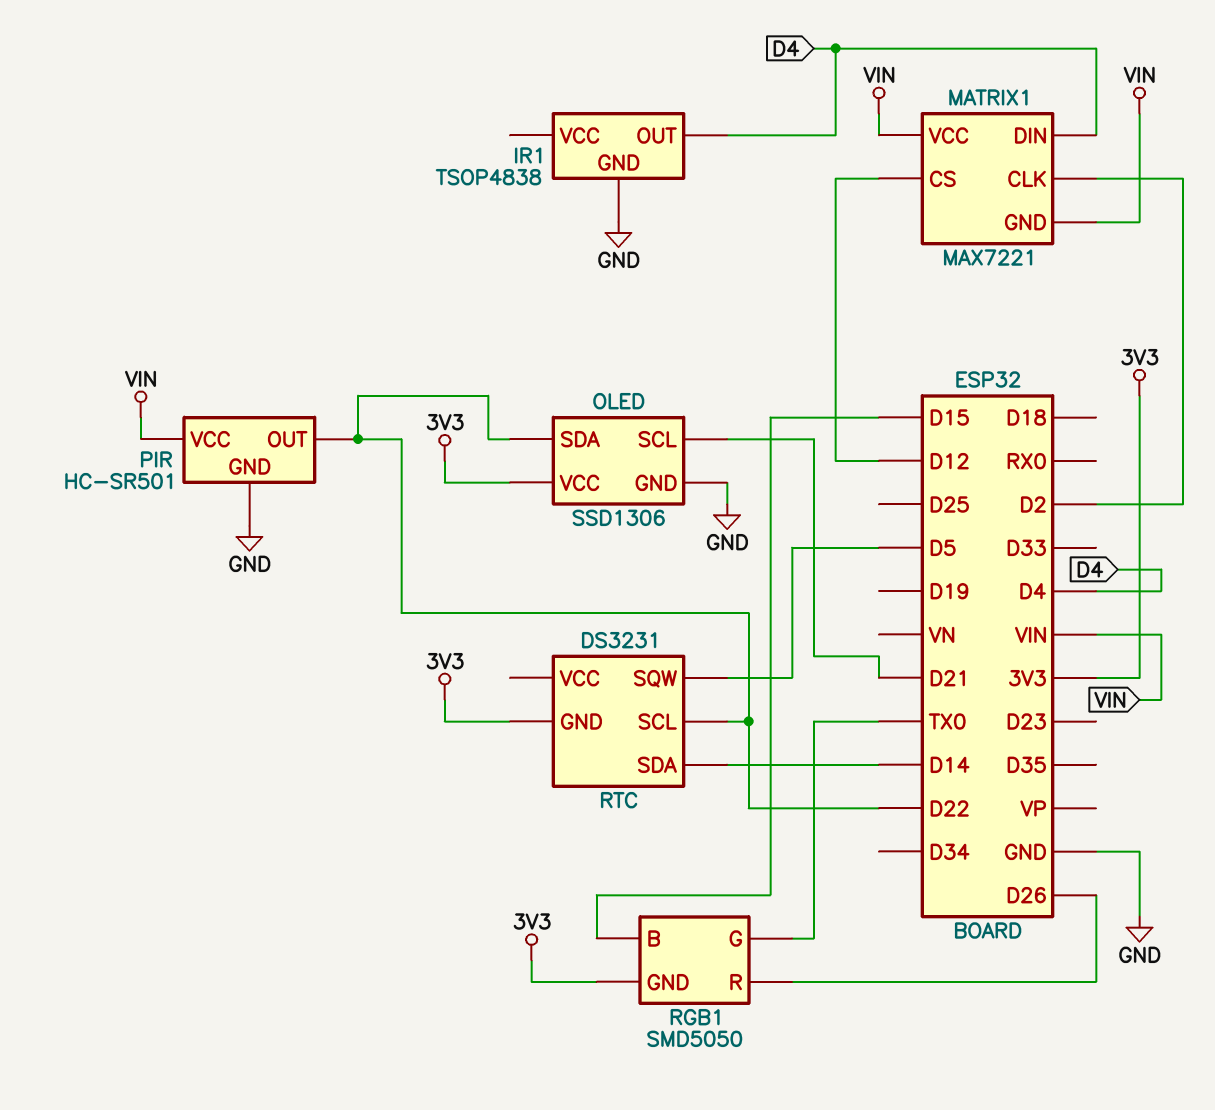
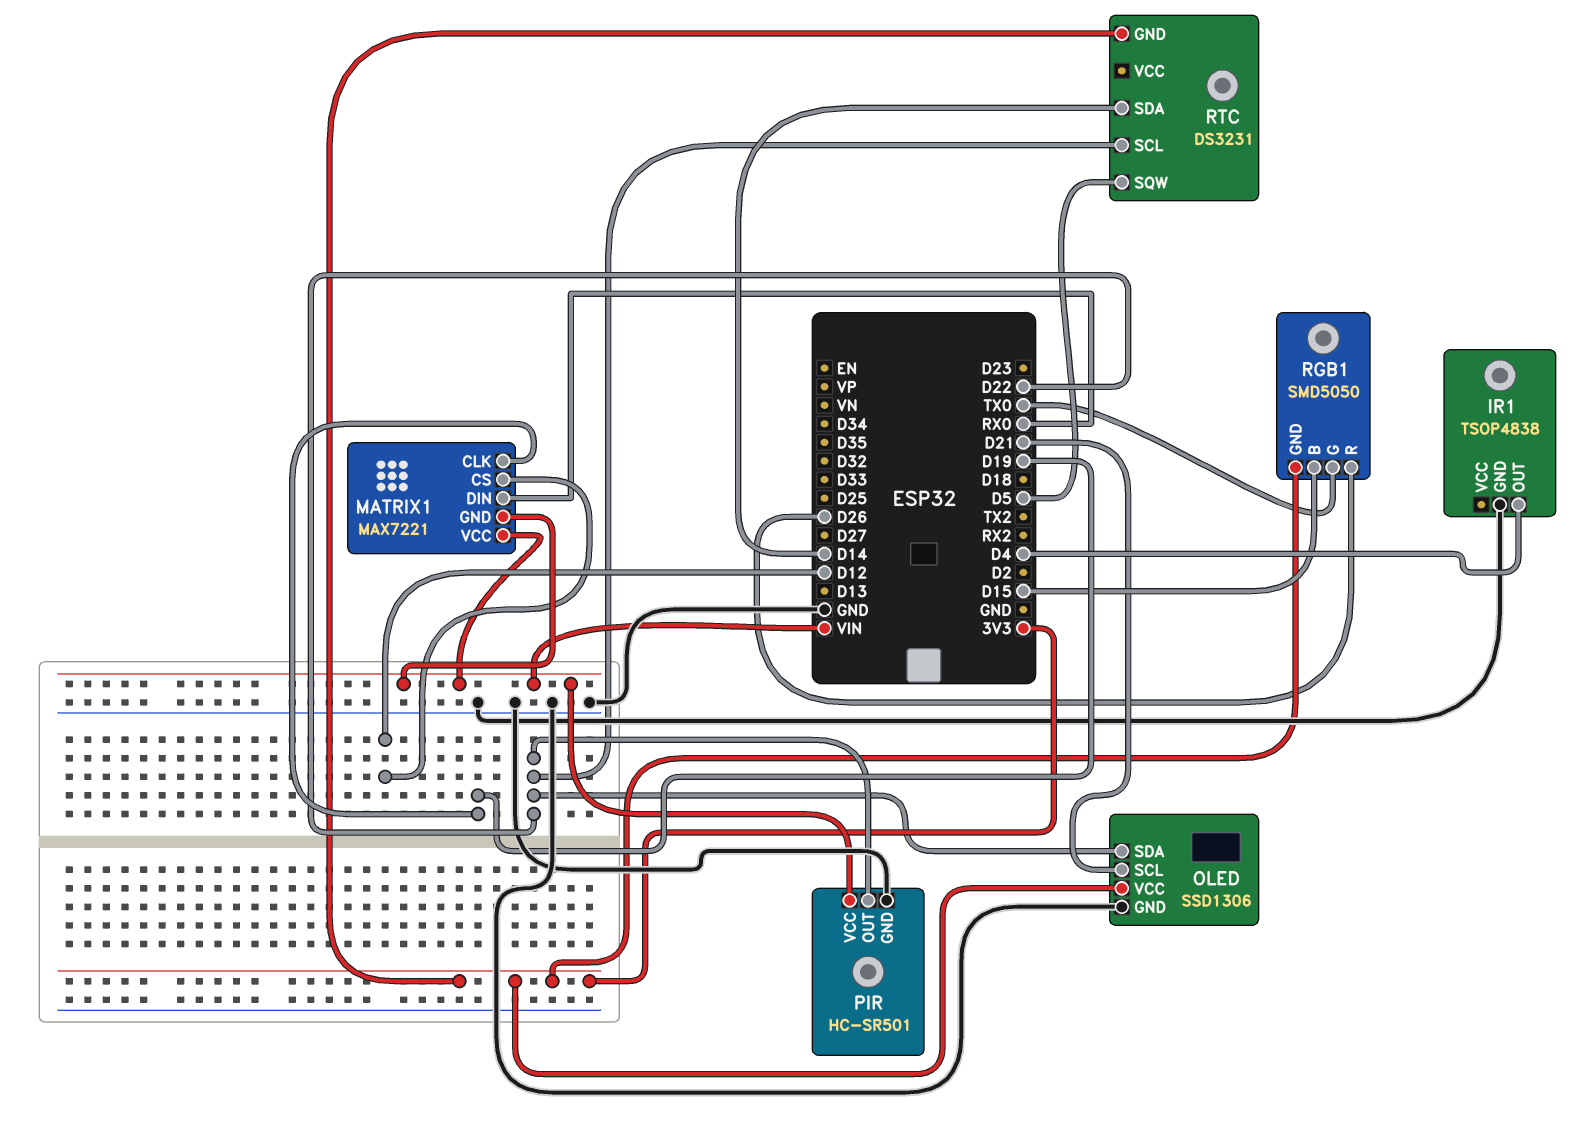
MATRIX1 pin CLK: D2 -> D19
MATRIX1 pin DIN: D4 -> RX0

